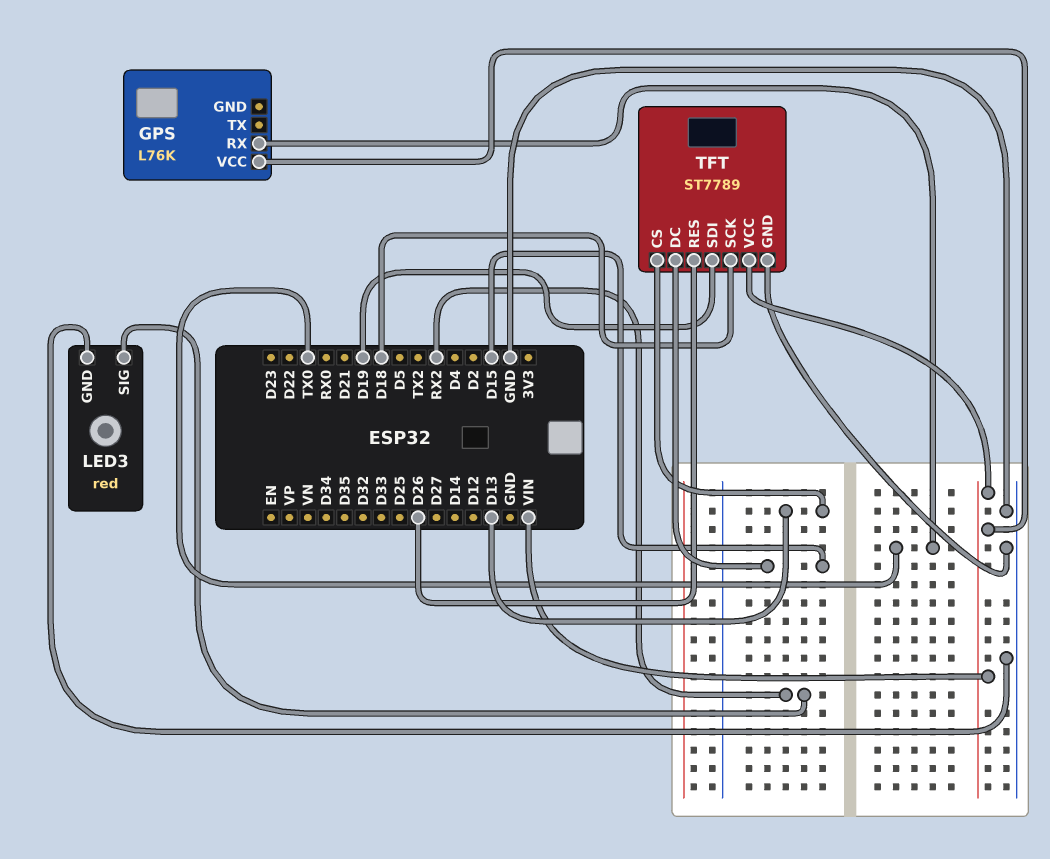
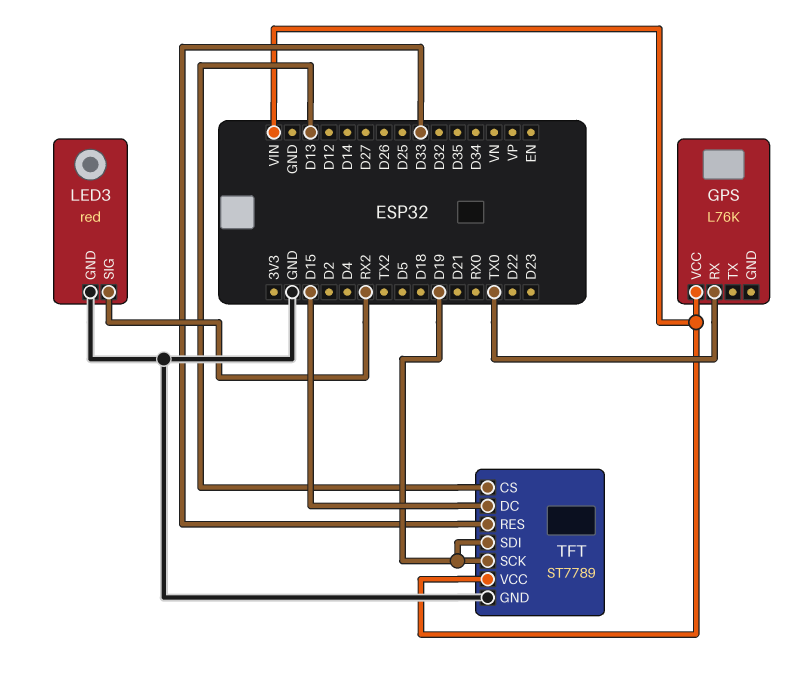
TFT pin RES: D26 -> D33
TFT pin SCK: D18 -> D19

